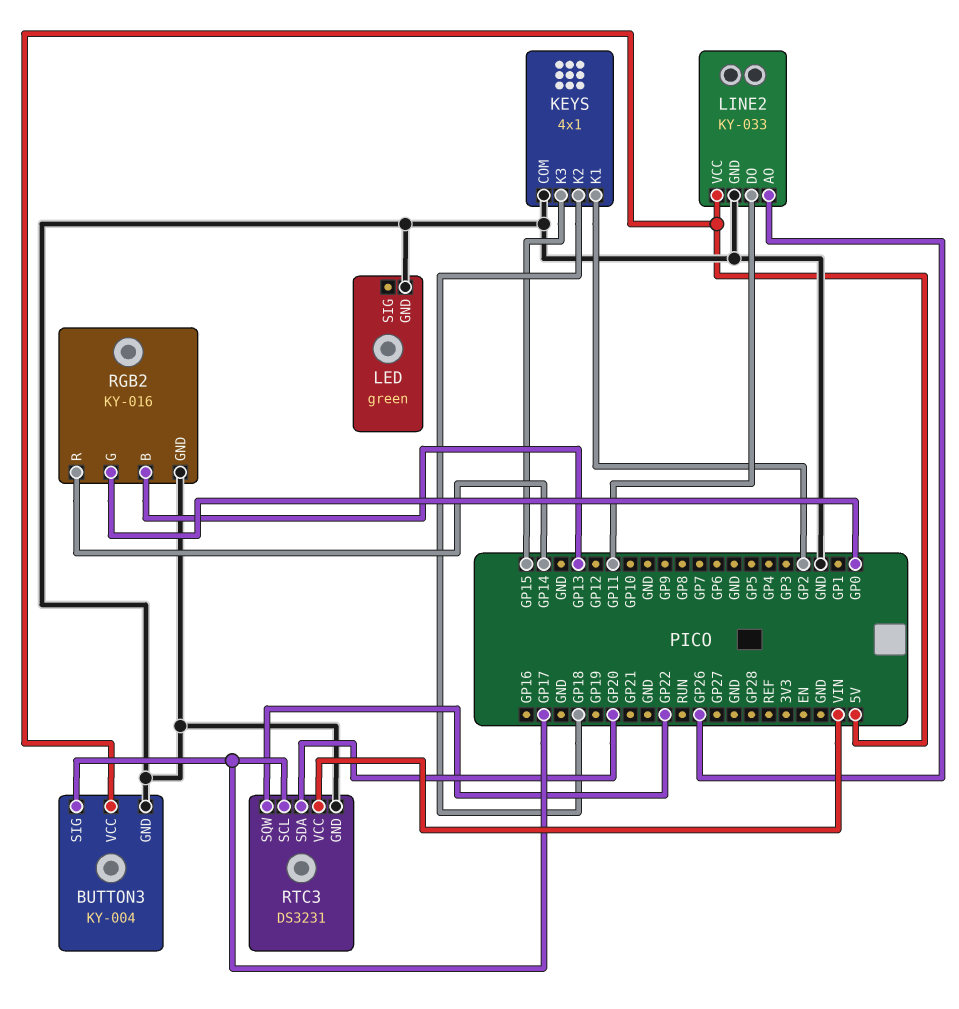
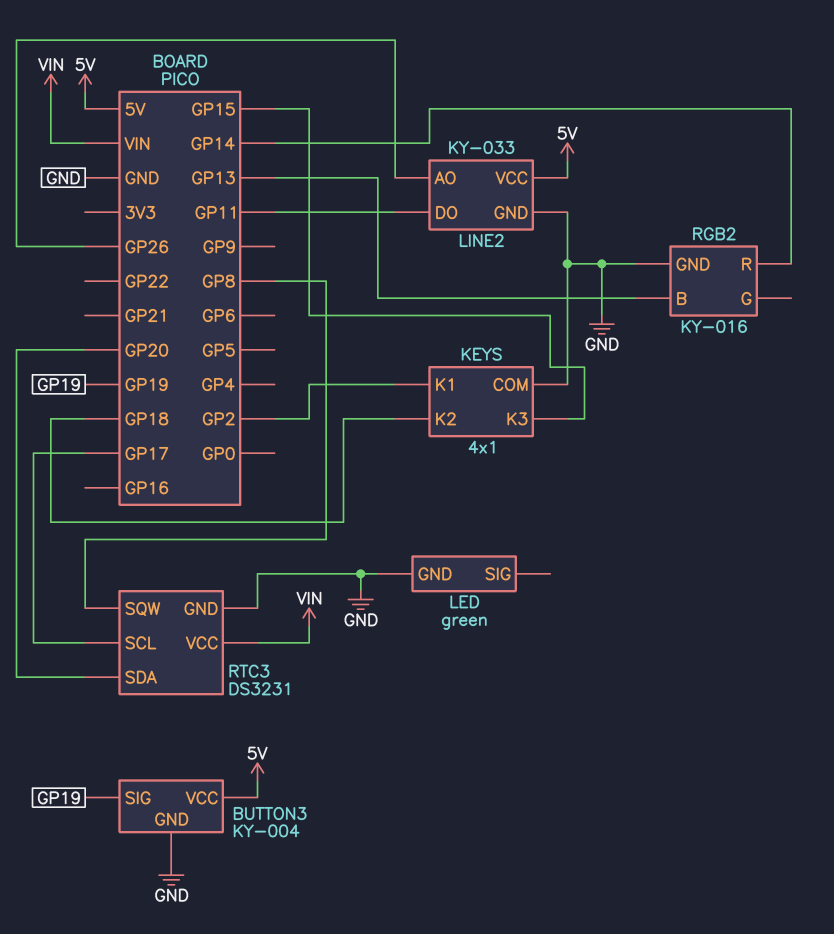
BUTTON3 pin SIG: GP17 -> GP19
RGB2 pin G: GP0 -> none
RTC3 pin SQW: GP22 -> GP8

